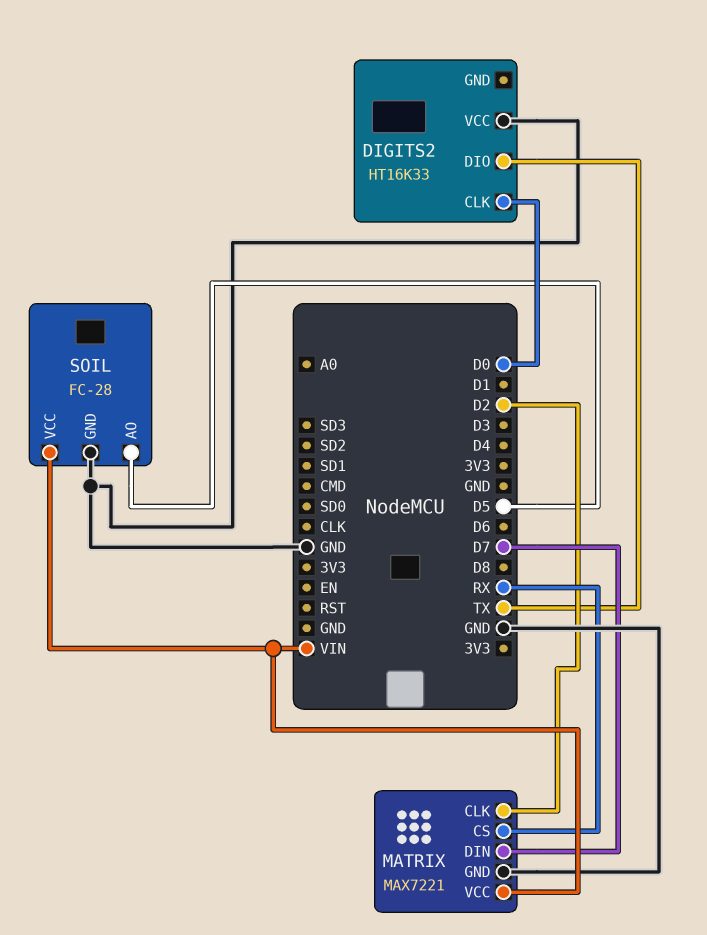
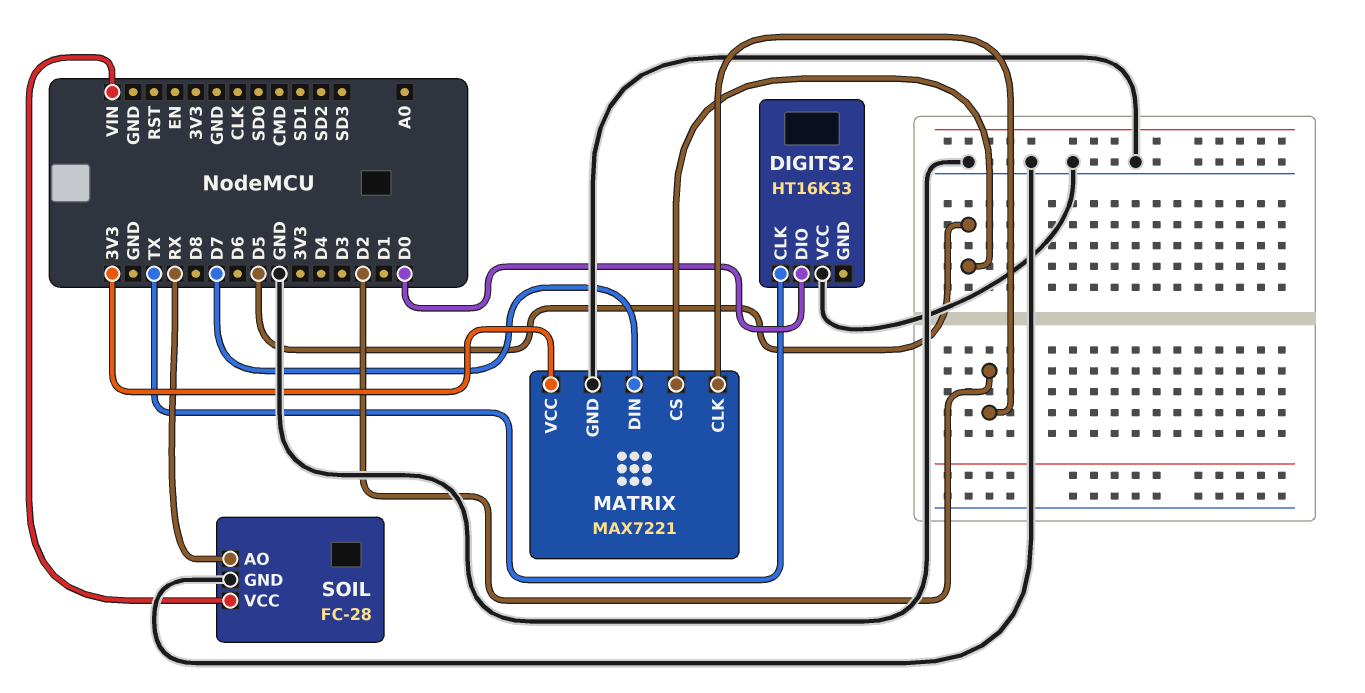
DIGITS2 pin CLK: D0 -> TX
DIGITS2 pin DIO: TX -> D0
MATRIX pin CS: RX -> D5
MATRIX pin VCC: VIN -> 3V3
SOIL pin AO: D5 -> RX

